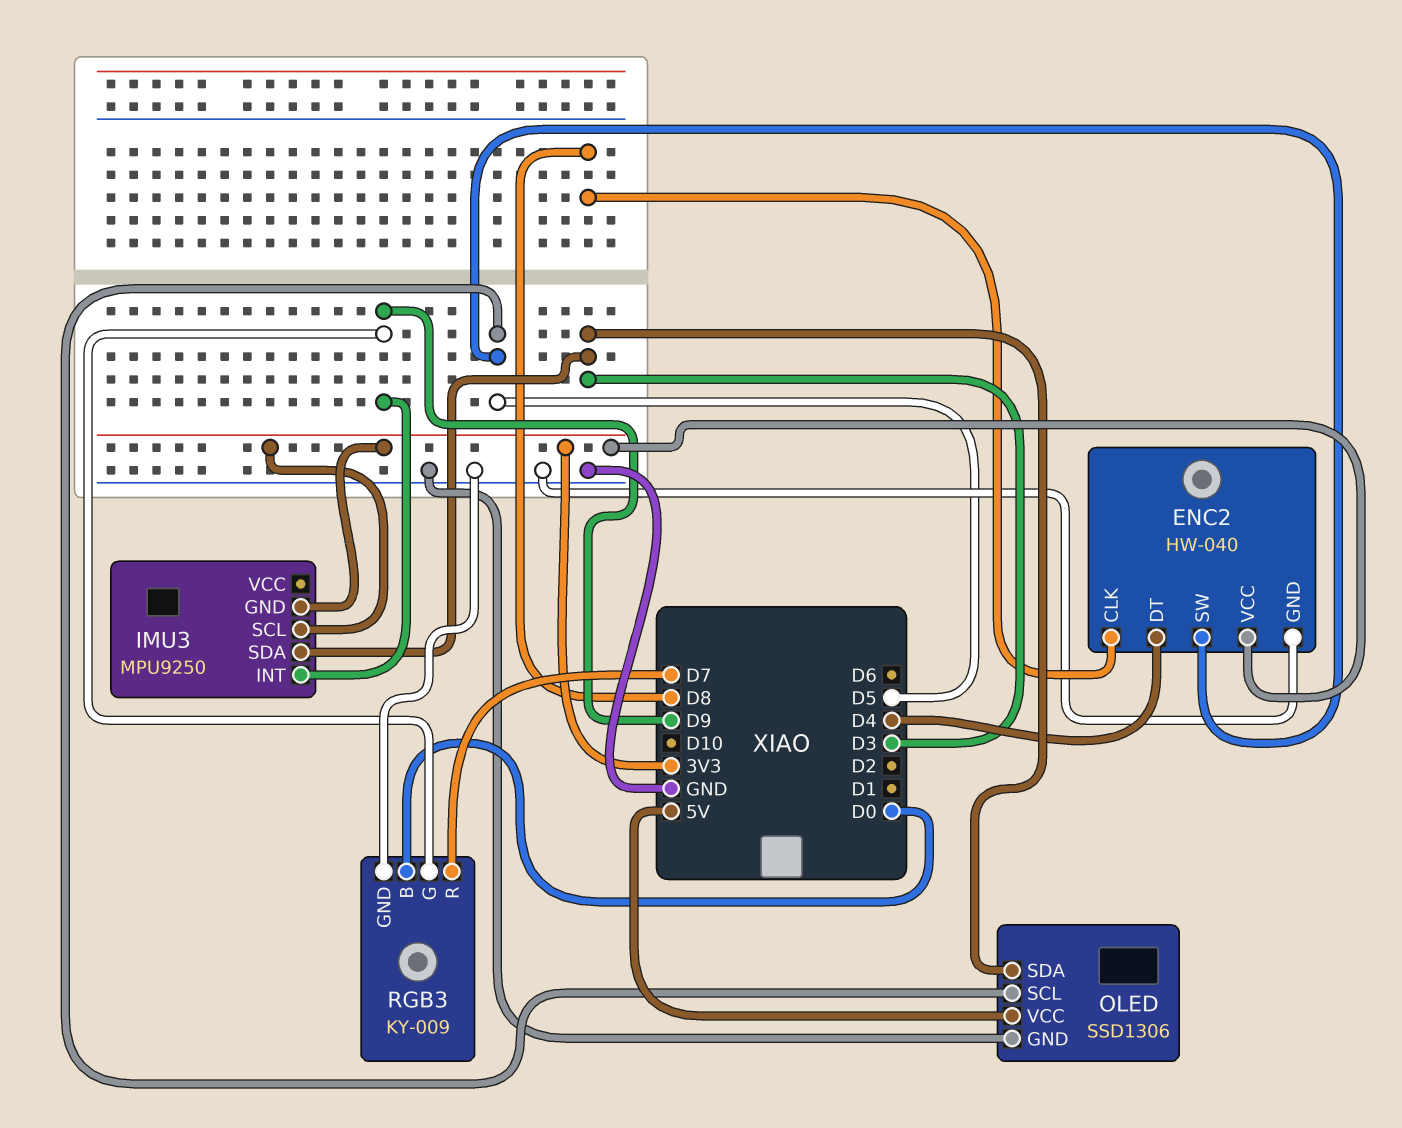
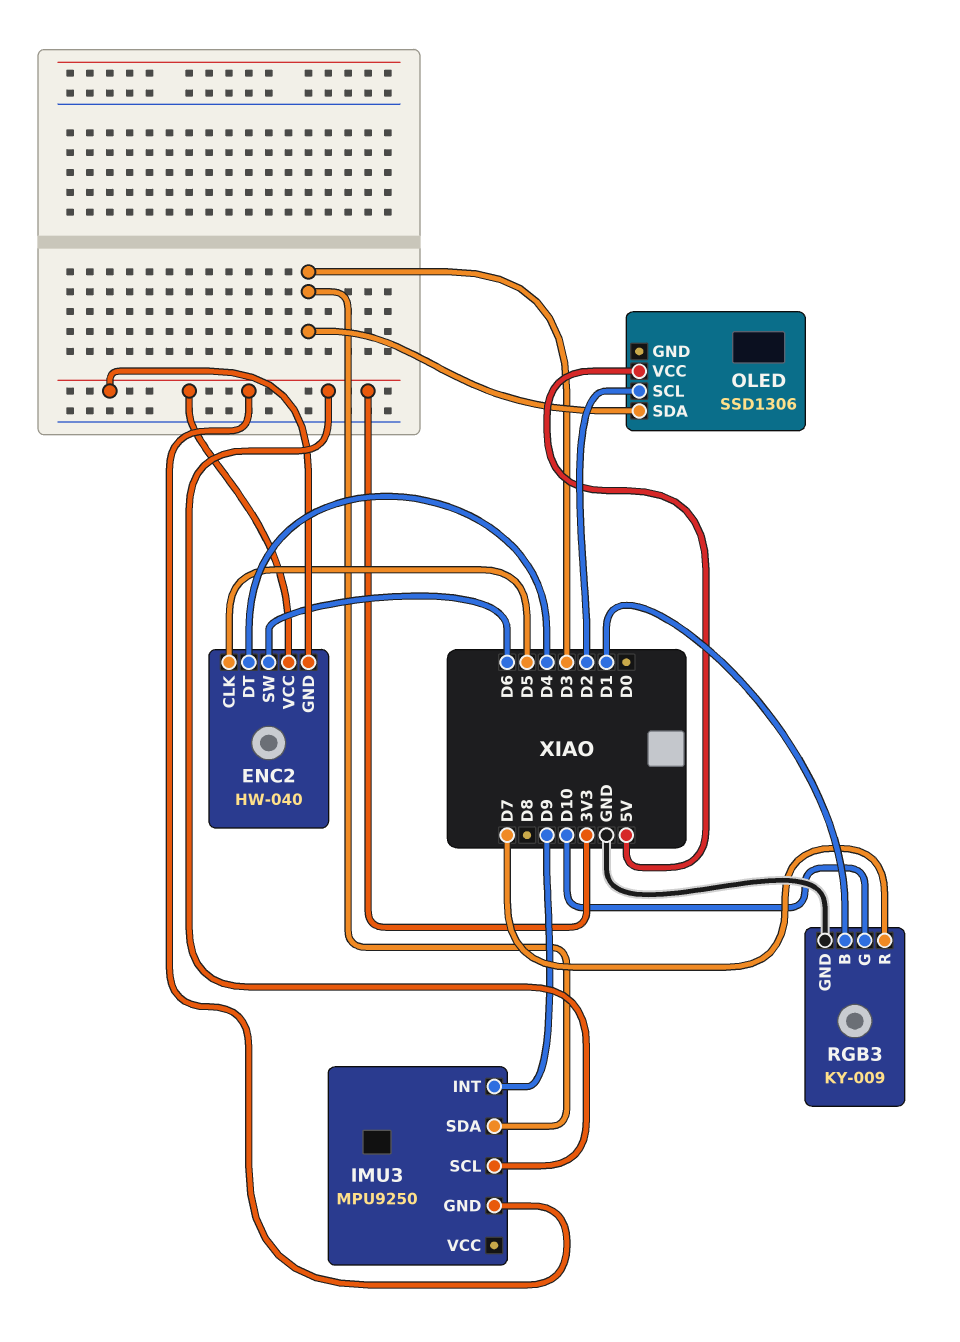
ENC2 pin CLK: D8 -> D5
ENC2 pin GND: GND -> 3V3
ENC2 pin SW: D5 -> D6
OLED pin GND: GND -> none
OLED pin SCL: D5 -> D2
RGB3 pin B: D0 -> D1
RGB3 pin G: D9 -> D10

